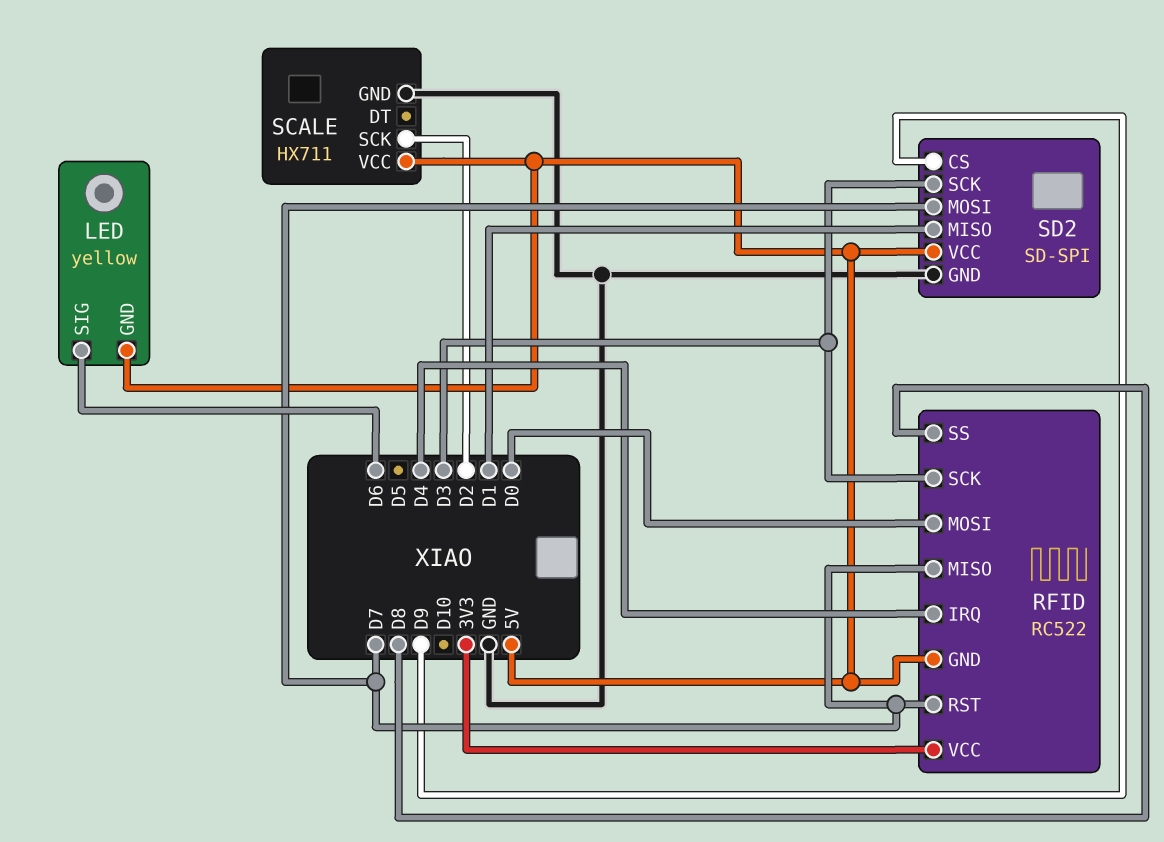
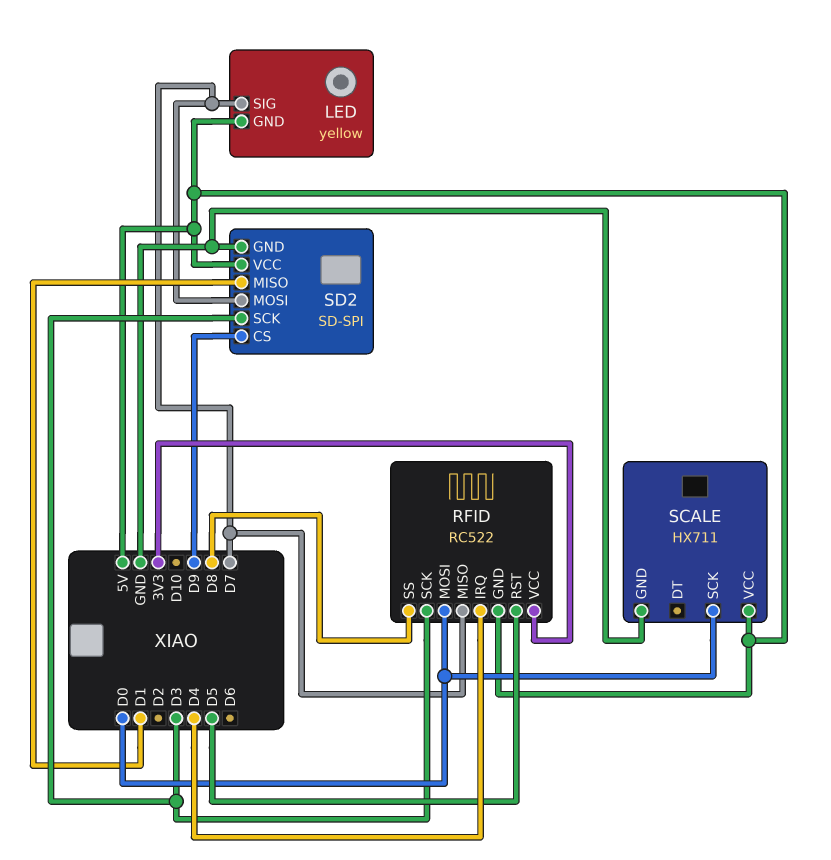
LED pin SIG: D6 -> D7
RFID pin RST: D7 -> D5
SCALE pin SCK: D2 -> D0

